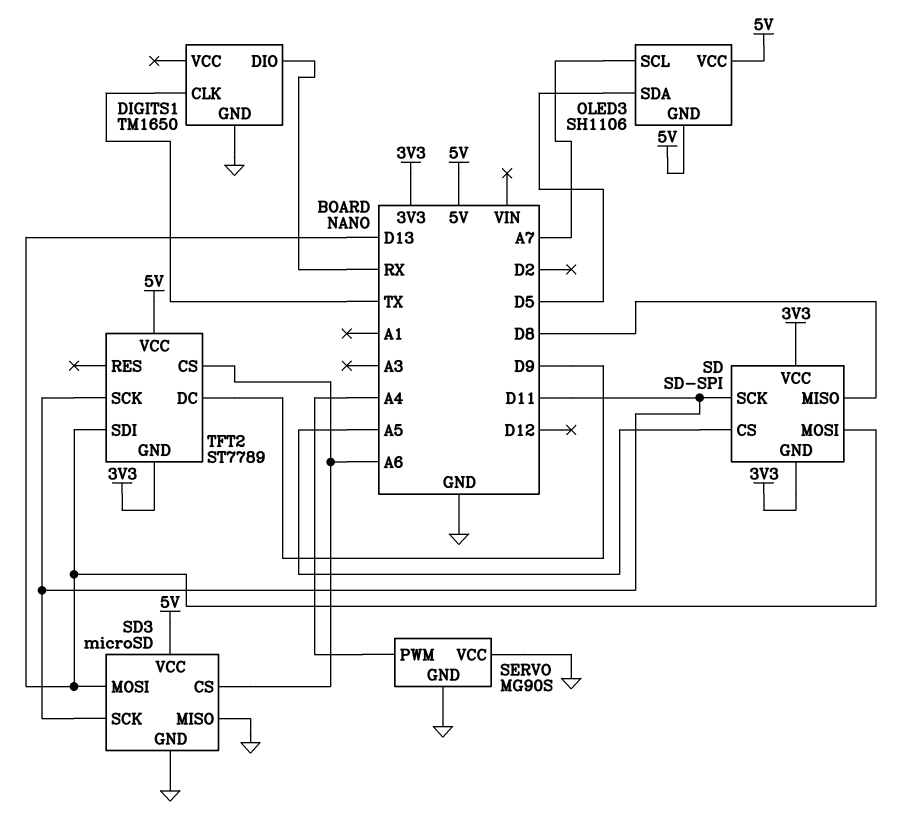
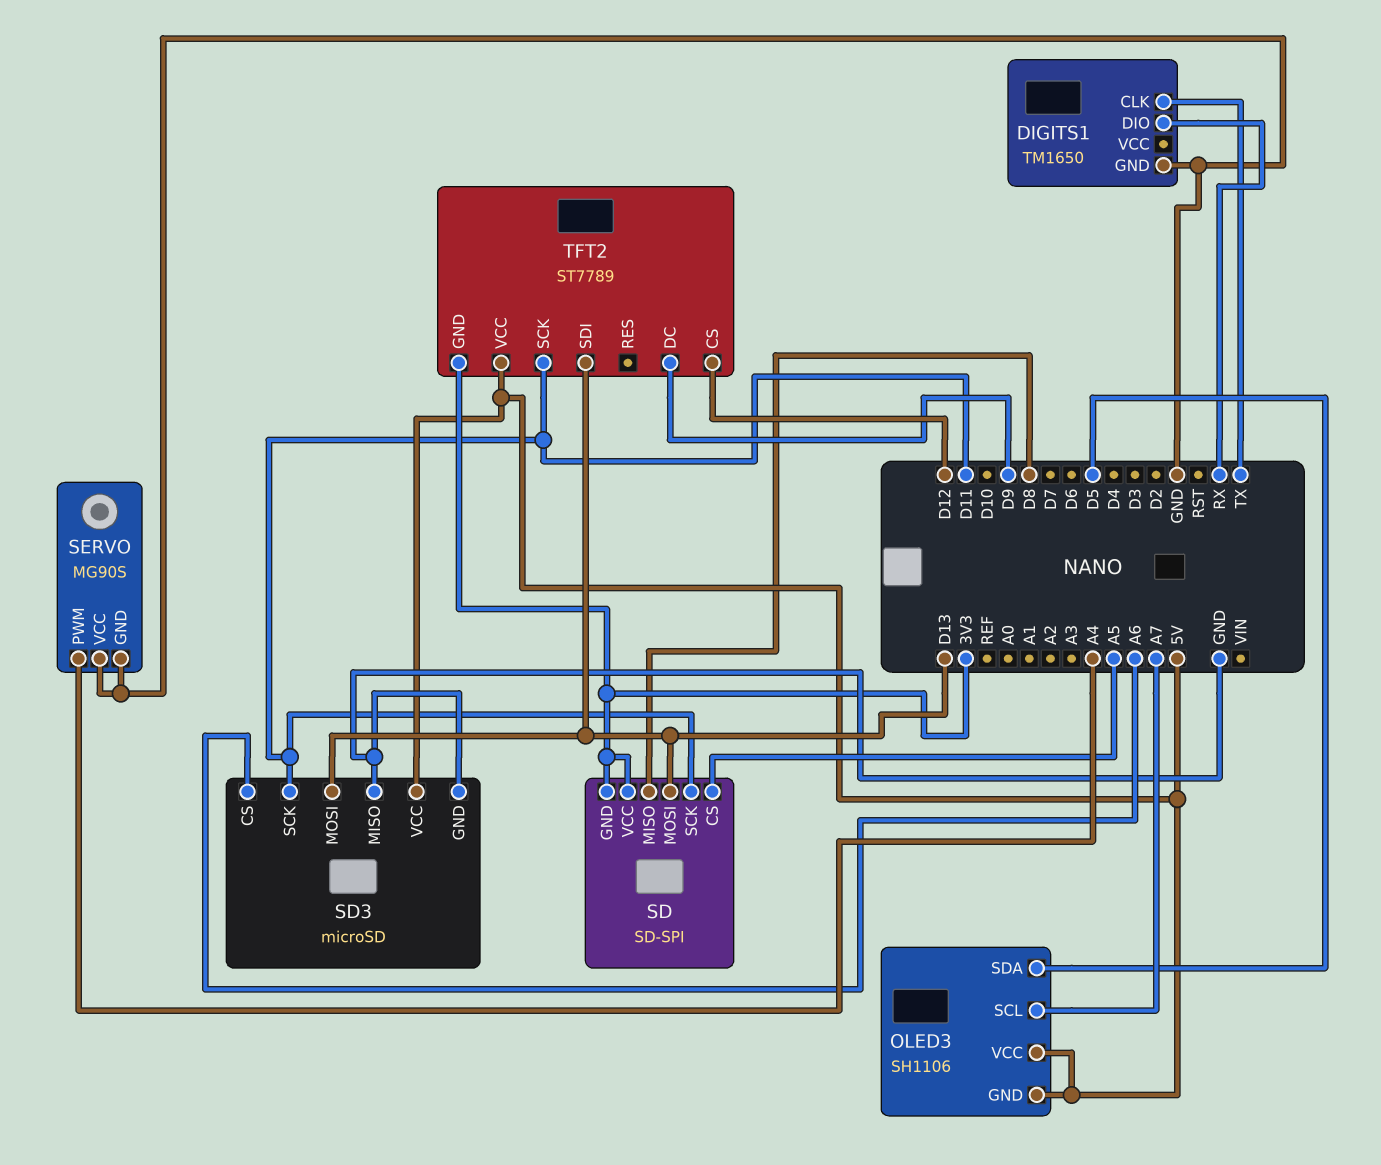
TFT2 pin CS: A6 -> D12

